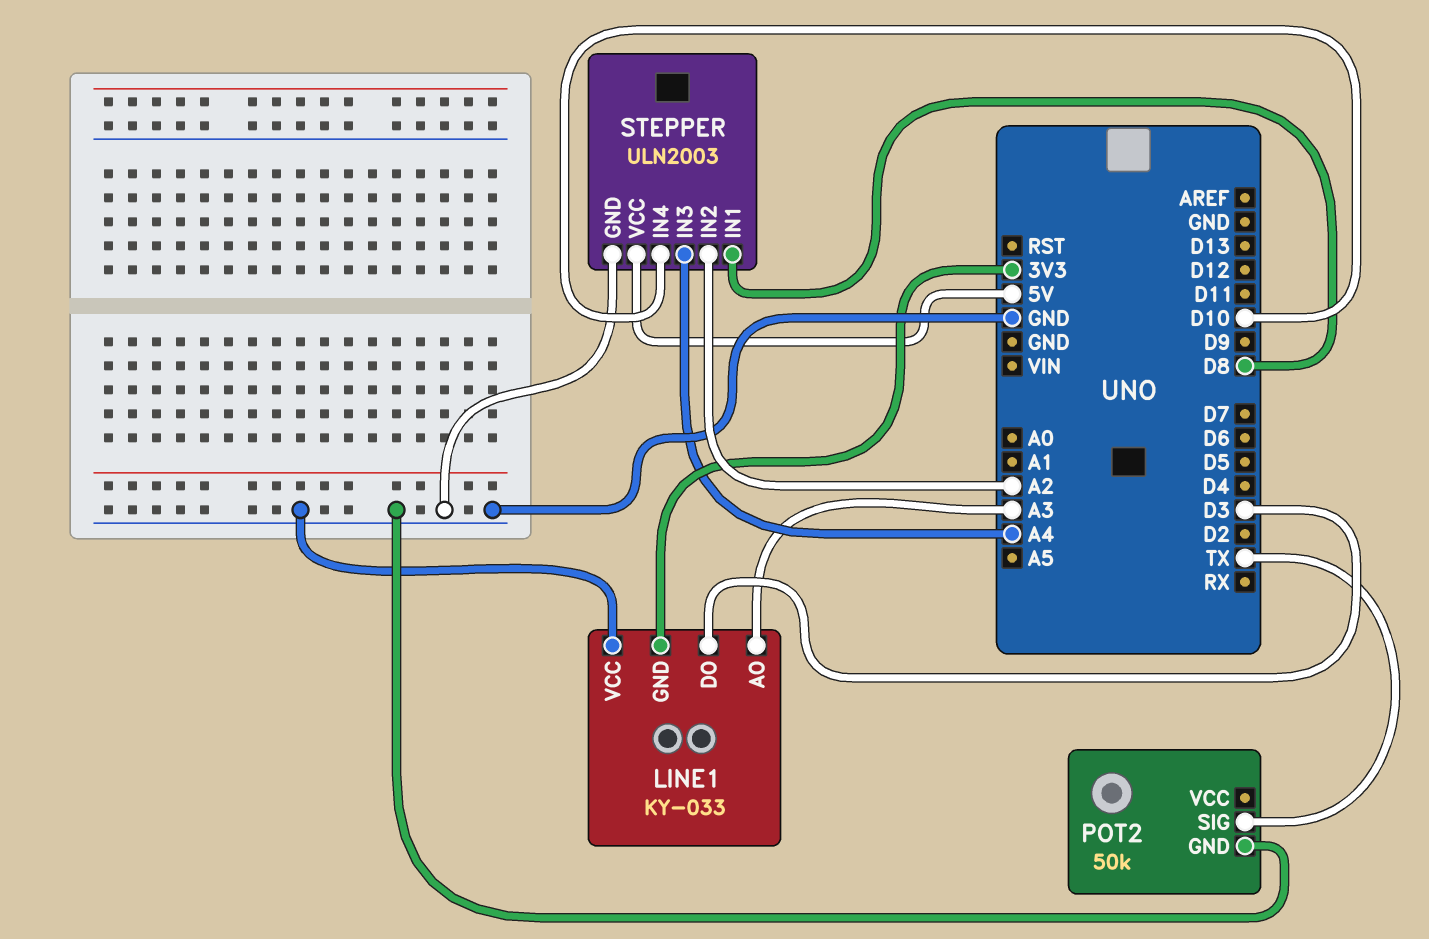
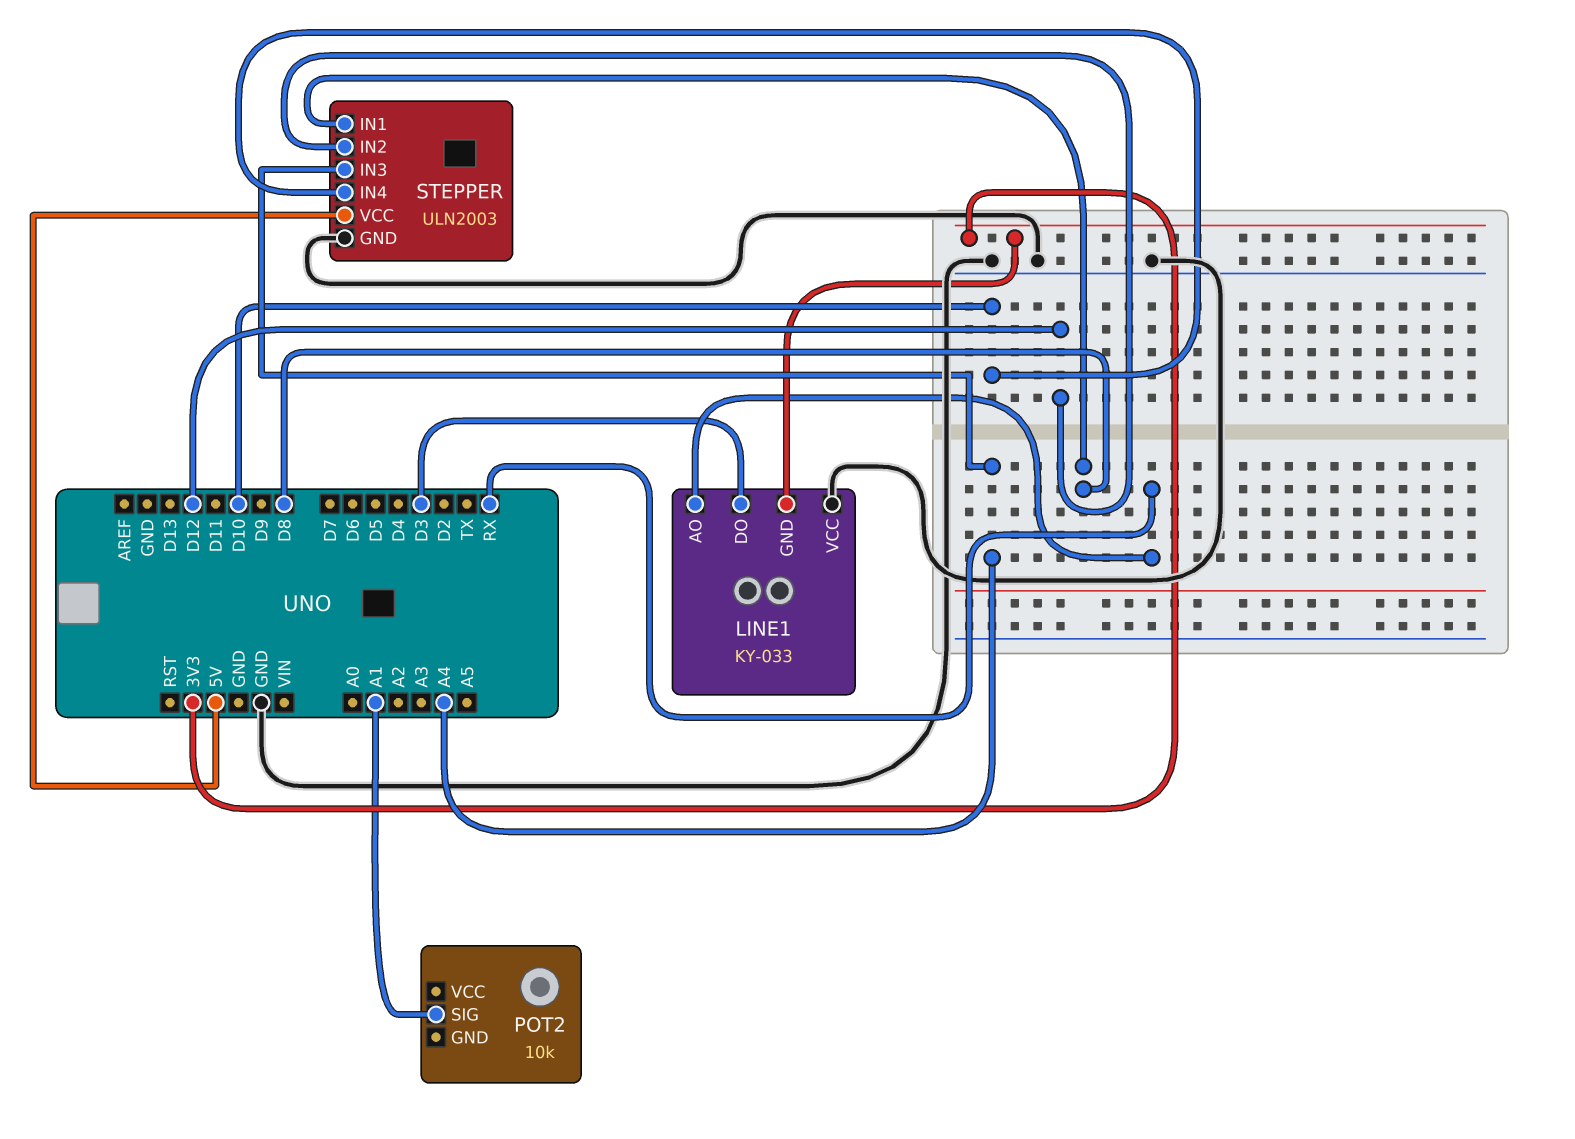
LINE1 pin AO: A3 -> RX
POT2: 50k -> 10k
POT2 pin GND: GND -> none
POT2 pin SIG: TX -> A1
STEPPER pin IN2: A2 -> D12

